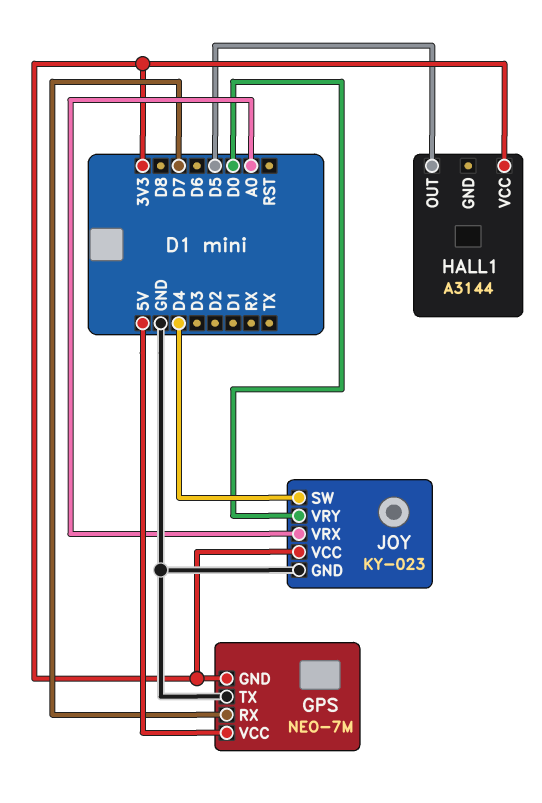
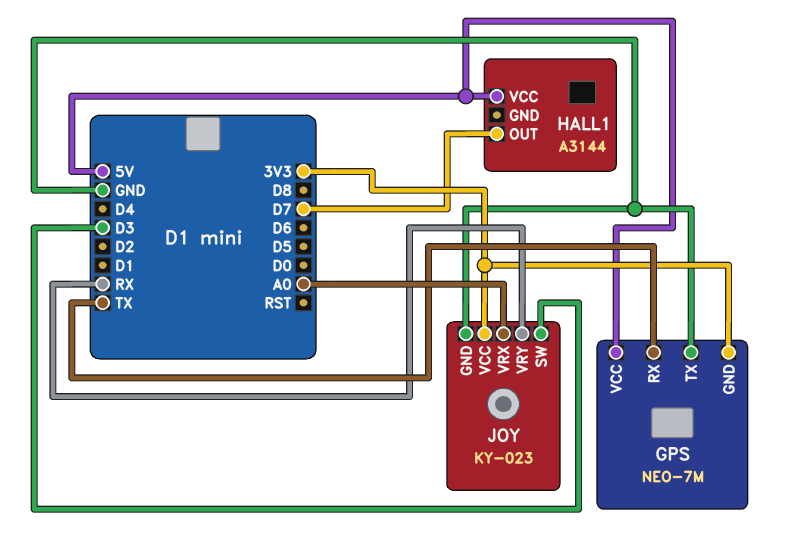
GPS pin RX: D7 -> TX
HALL1 pin OUT: D5 -> D7
HALL1 pin VCC: 3V3 -> 5V
JOY pin SW: D4 -> D3
JOY pin VRY: D0 -> RX

